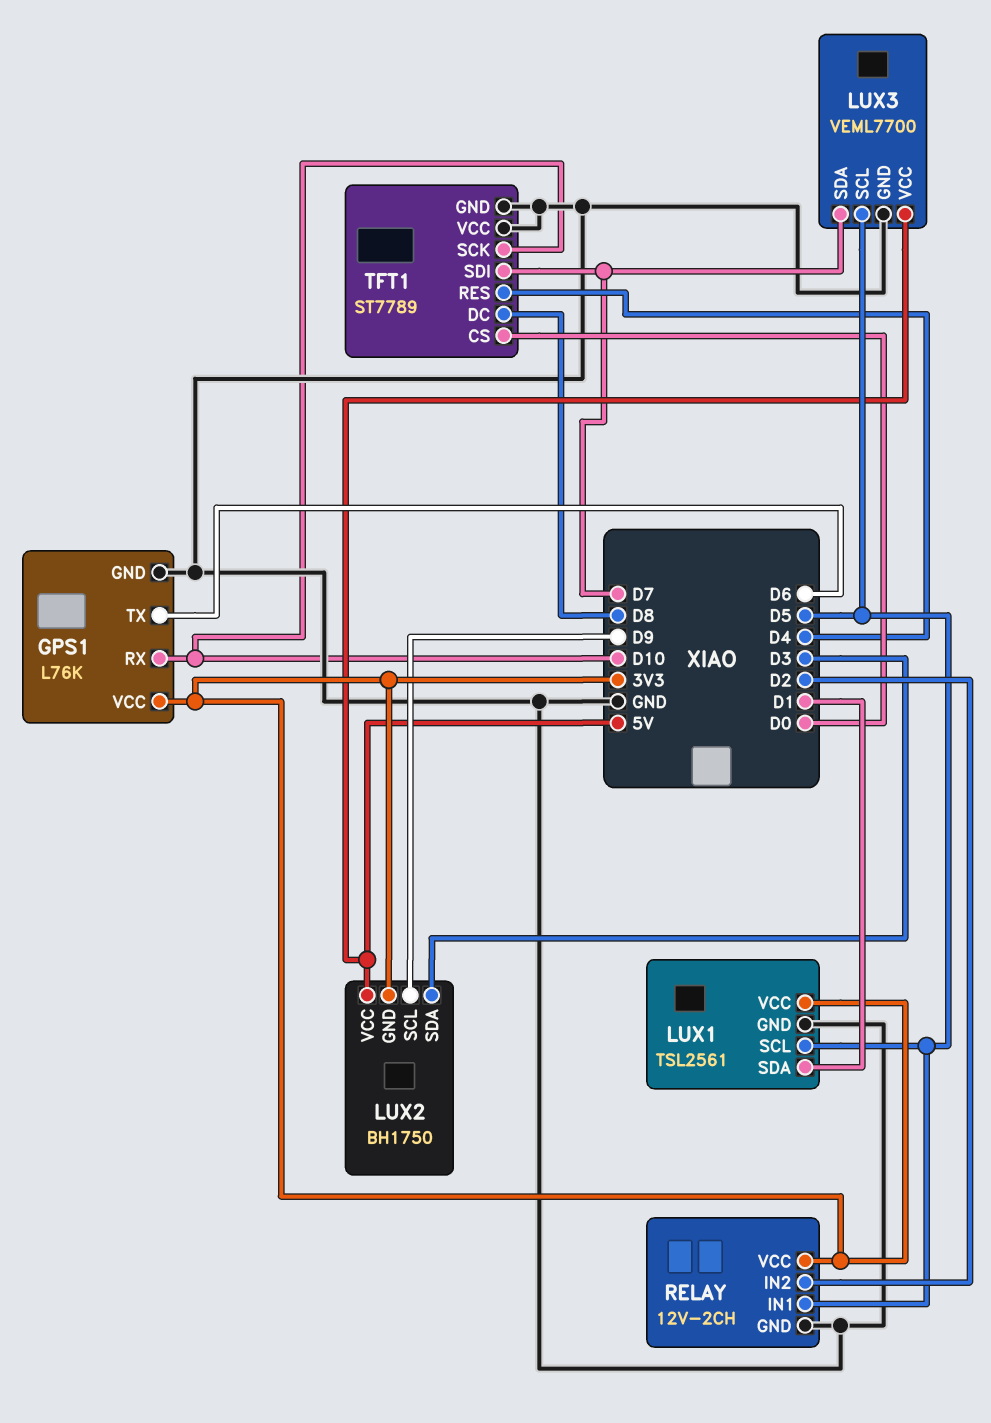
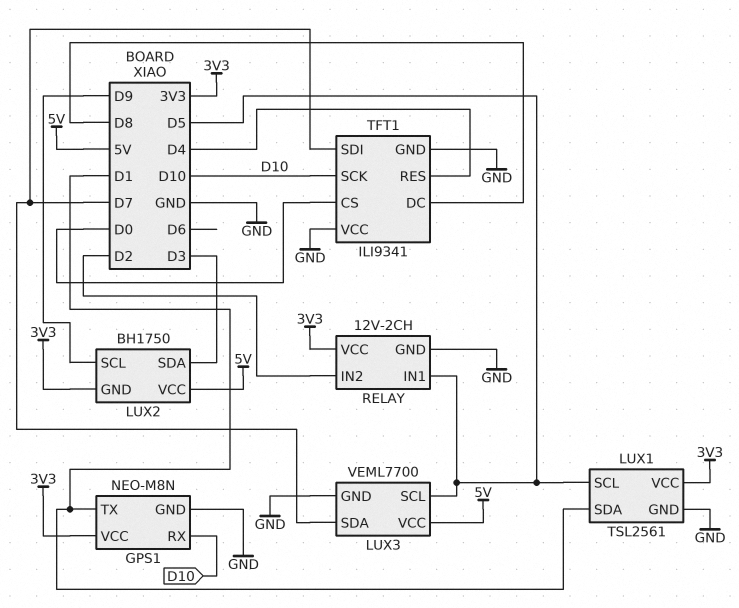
GPS1: L76K -> NEO-M8N
GPS1 pin TX: D6 -> D1
TFT1: ST7789 -> ILI9341

